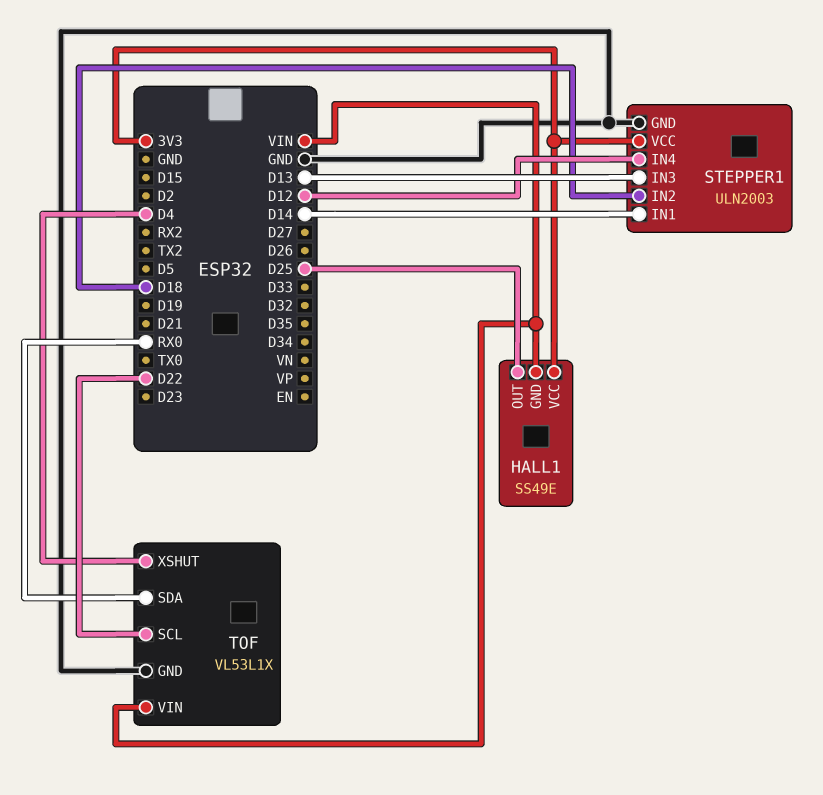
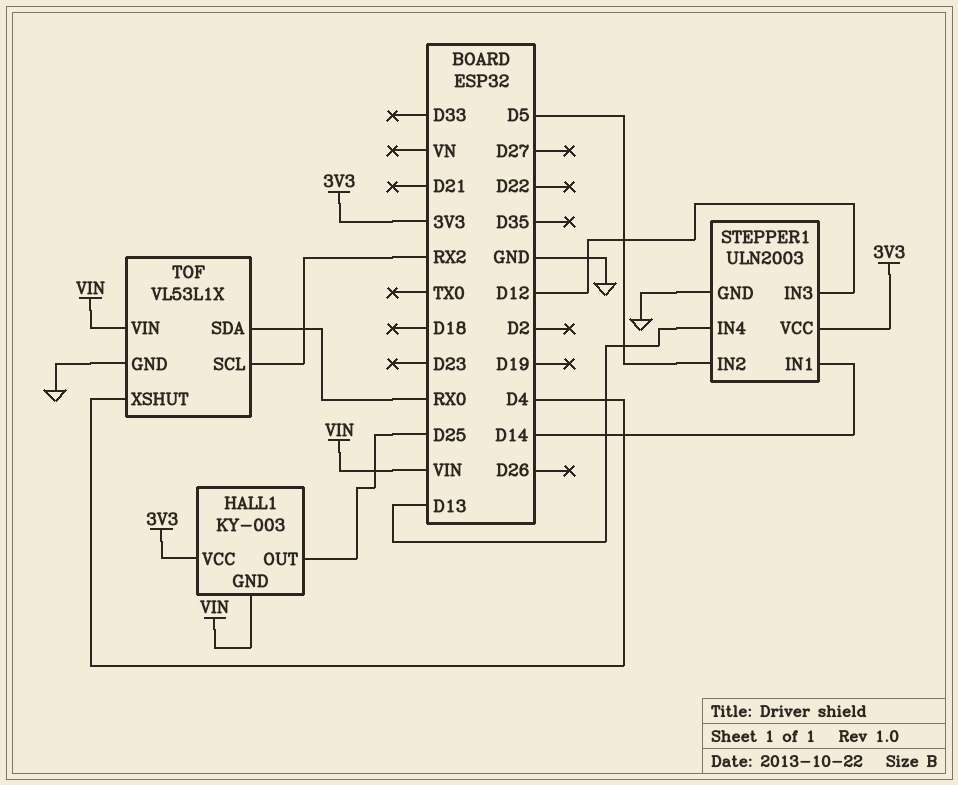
HALL1: SS49E -> KY-003
STEPPER1 pin IN2: D18 -> D5
STEPPER1 pin IN3: D13 -> D12
STEPPER1 pin IN4: D12 -> D13
TOF pin SCL: D22 -> RX2

